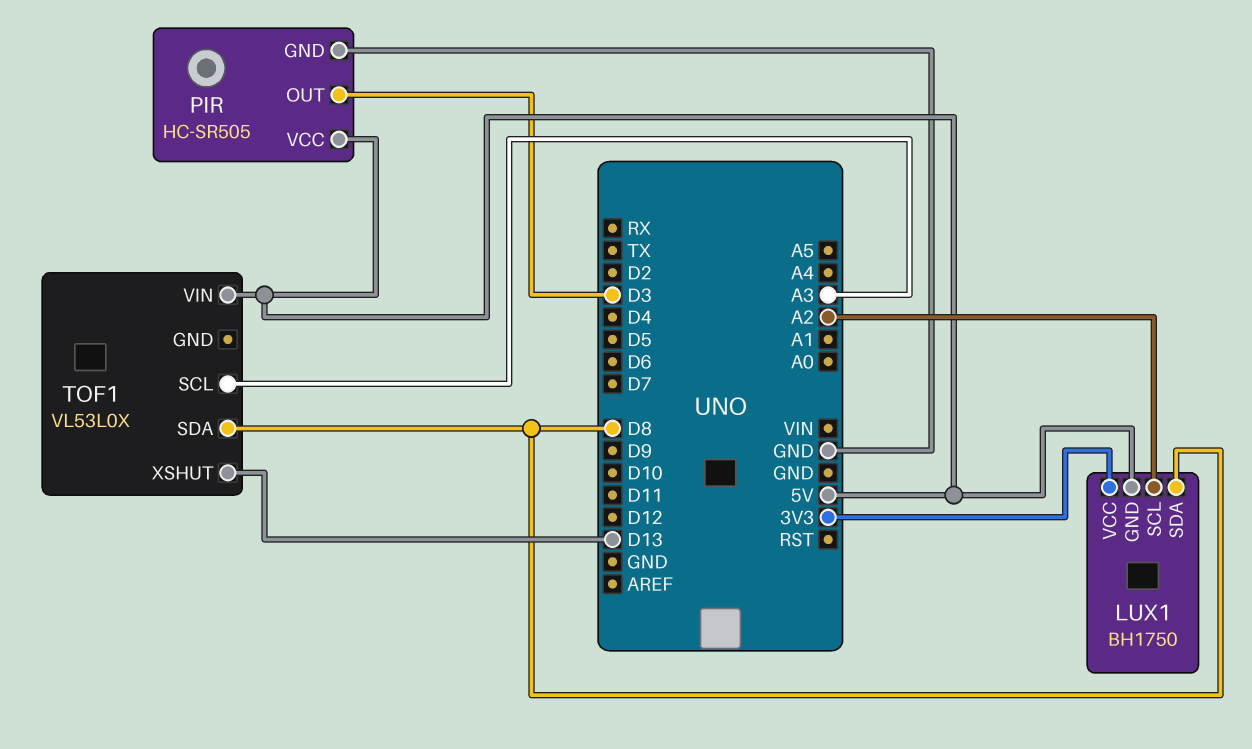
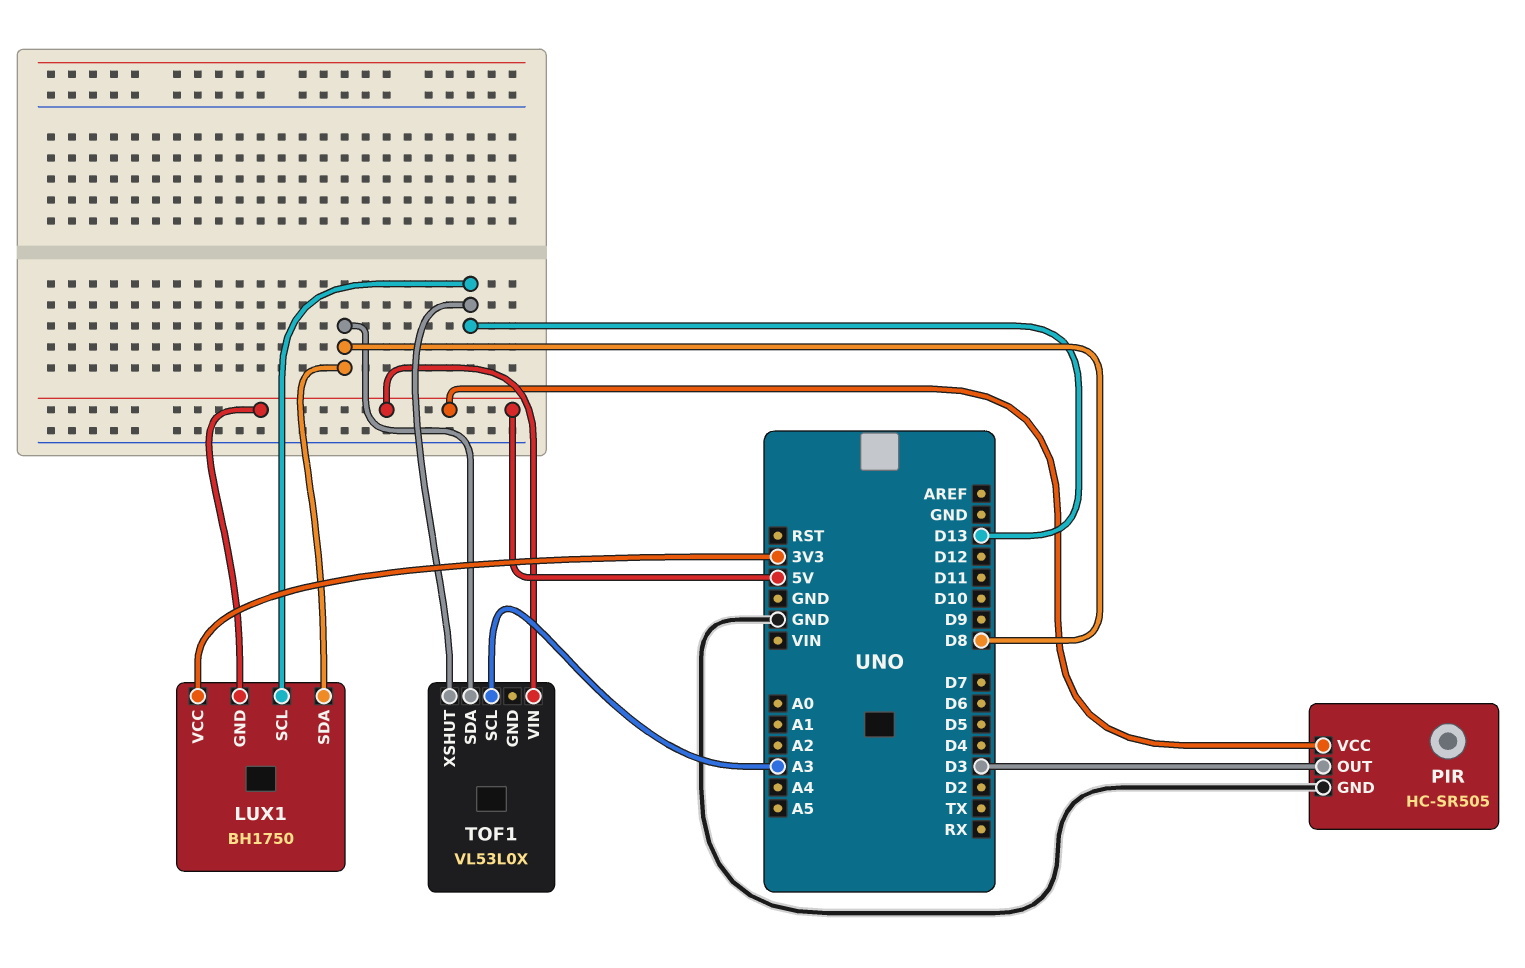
LUX1 pin SCL: A2 -> D13

